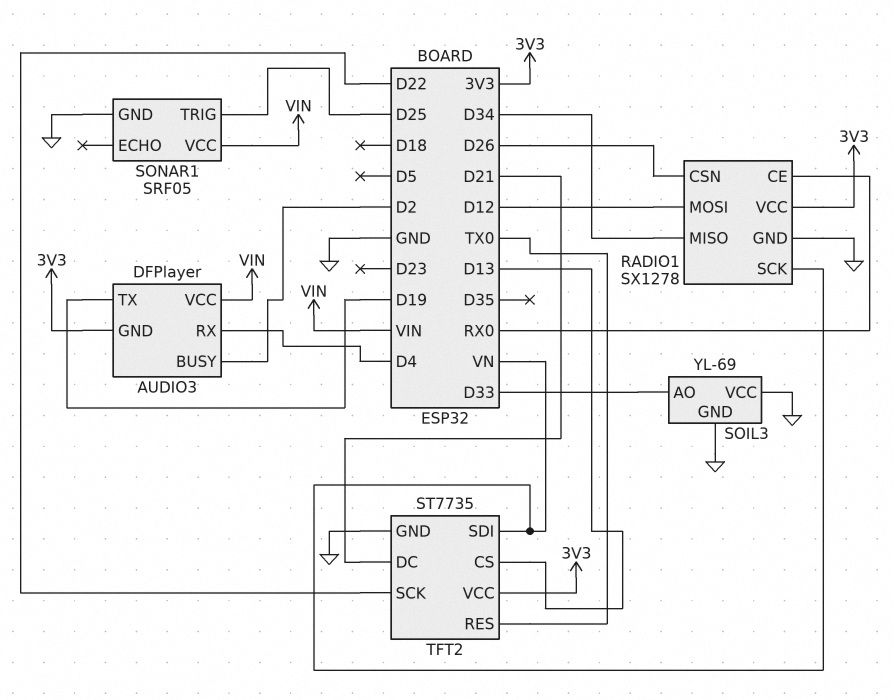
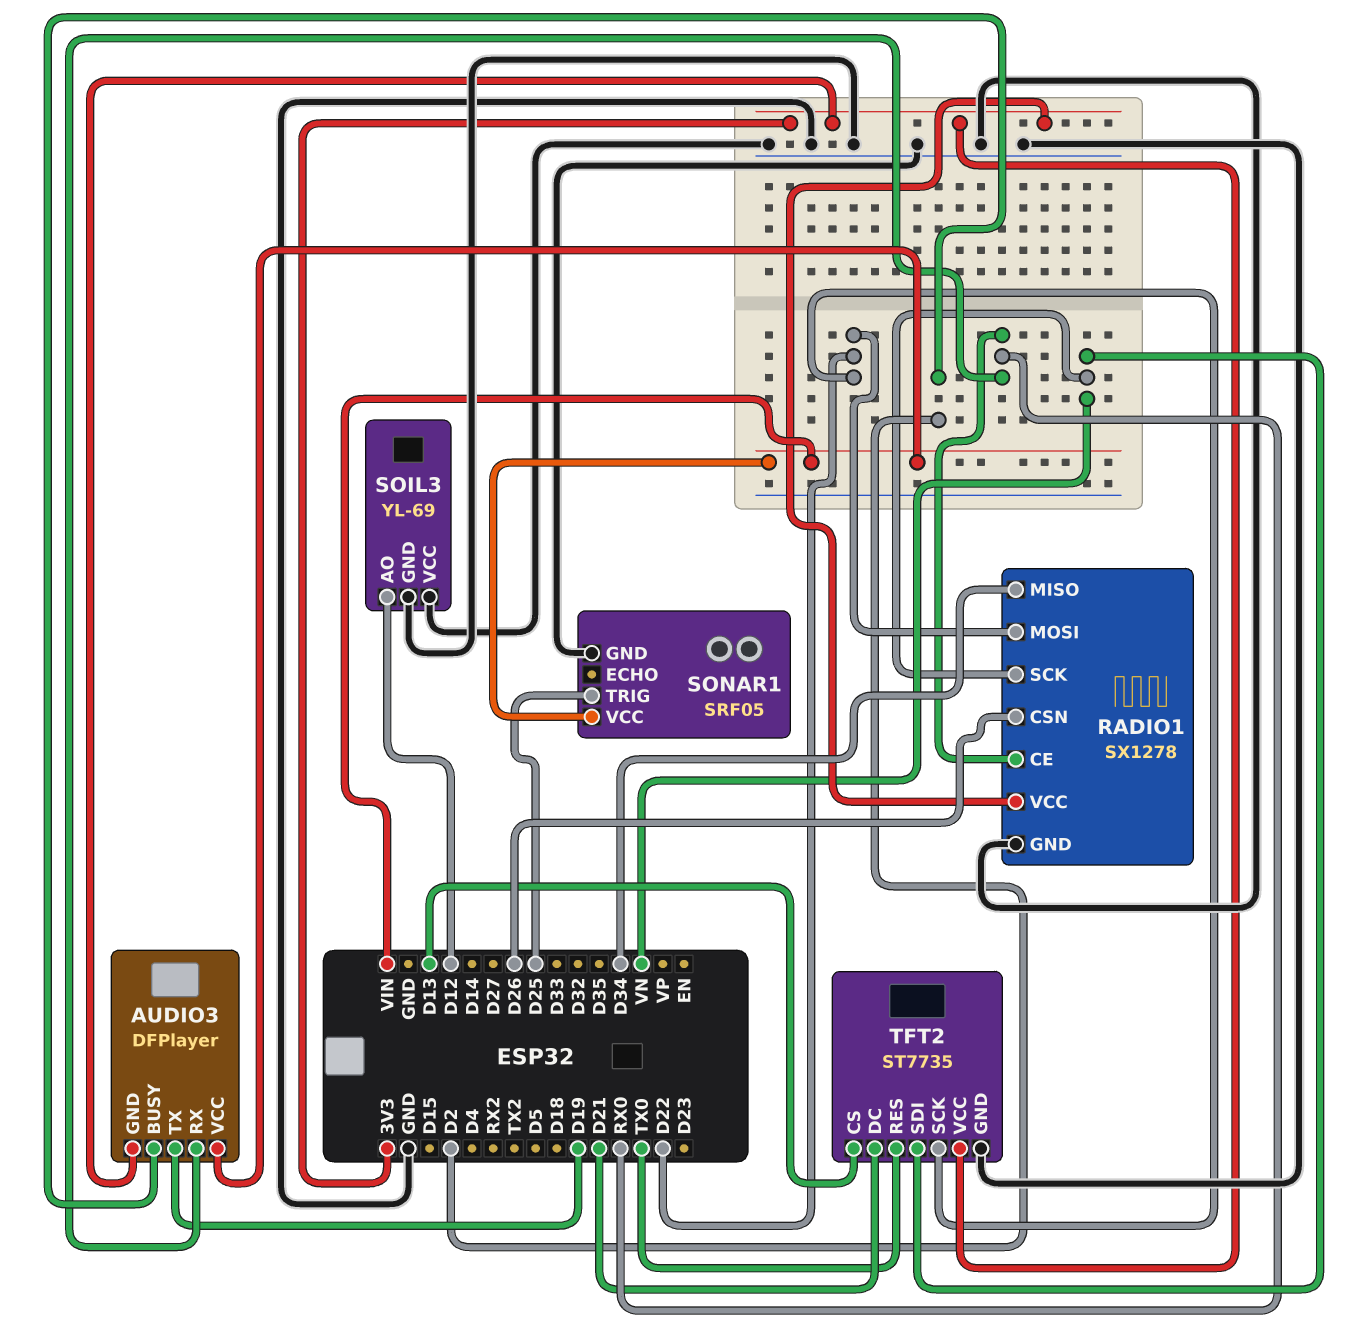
AUDIO3 pin RX: D4 -> RX0
RADIO1 pin MOSI: D12 -> D22
SOIL3 pin AO: D33 -> D12

